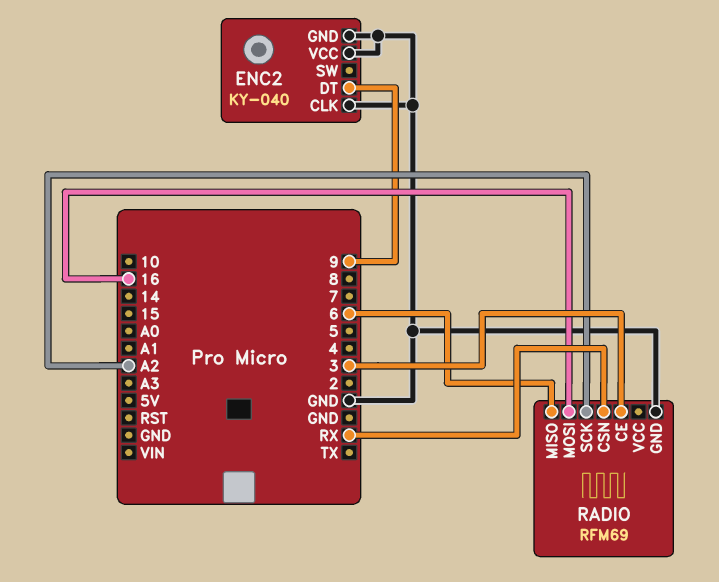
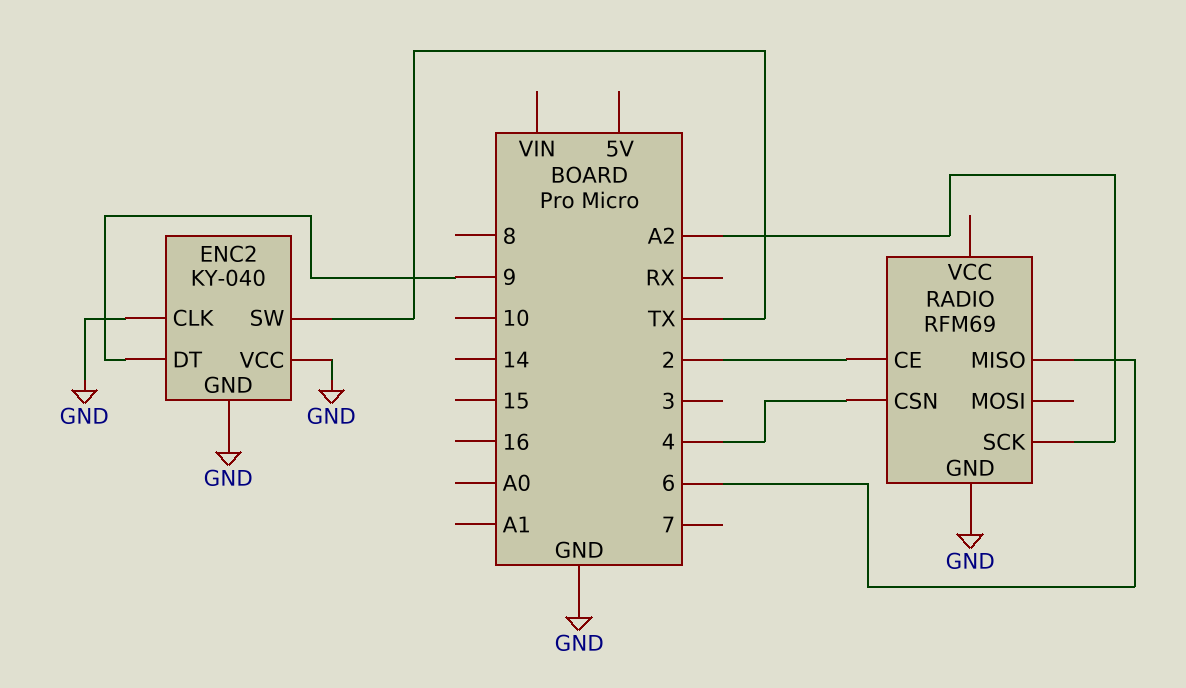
ENC2 pin SW: none -> TX
RADIO pin CE: 3 -> 2
RADIO pin CSN: RX -> 4
RADIO pin MOSI: 16 -> none

